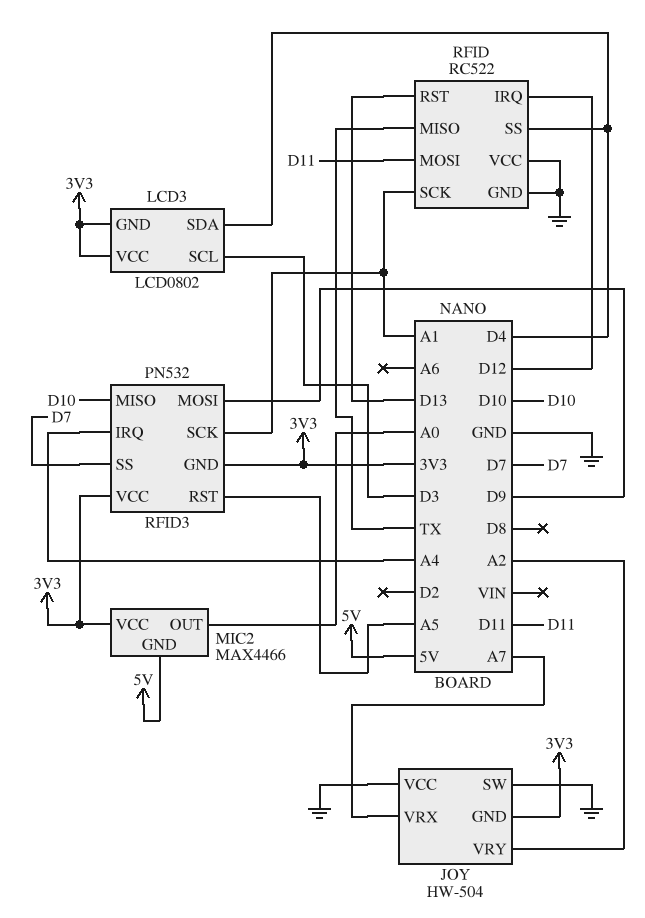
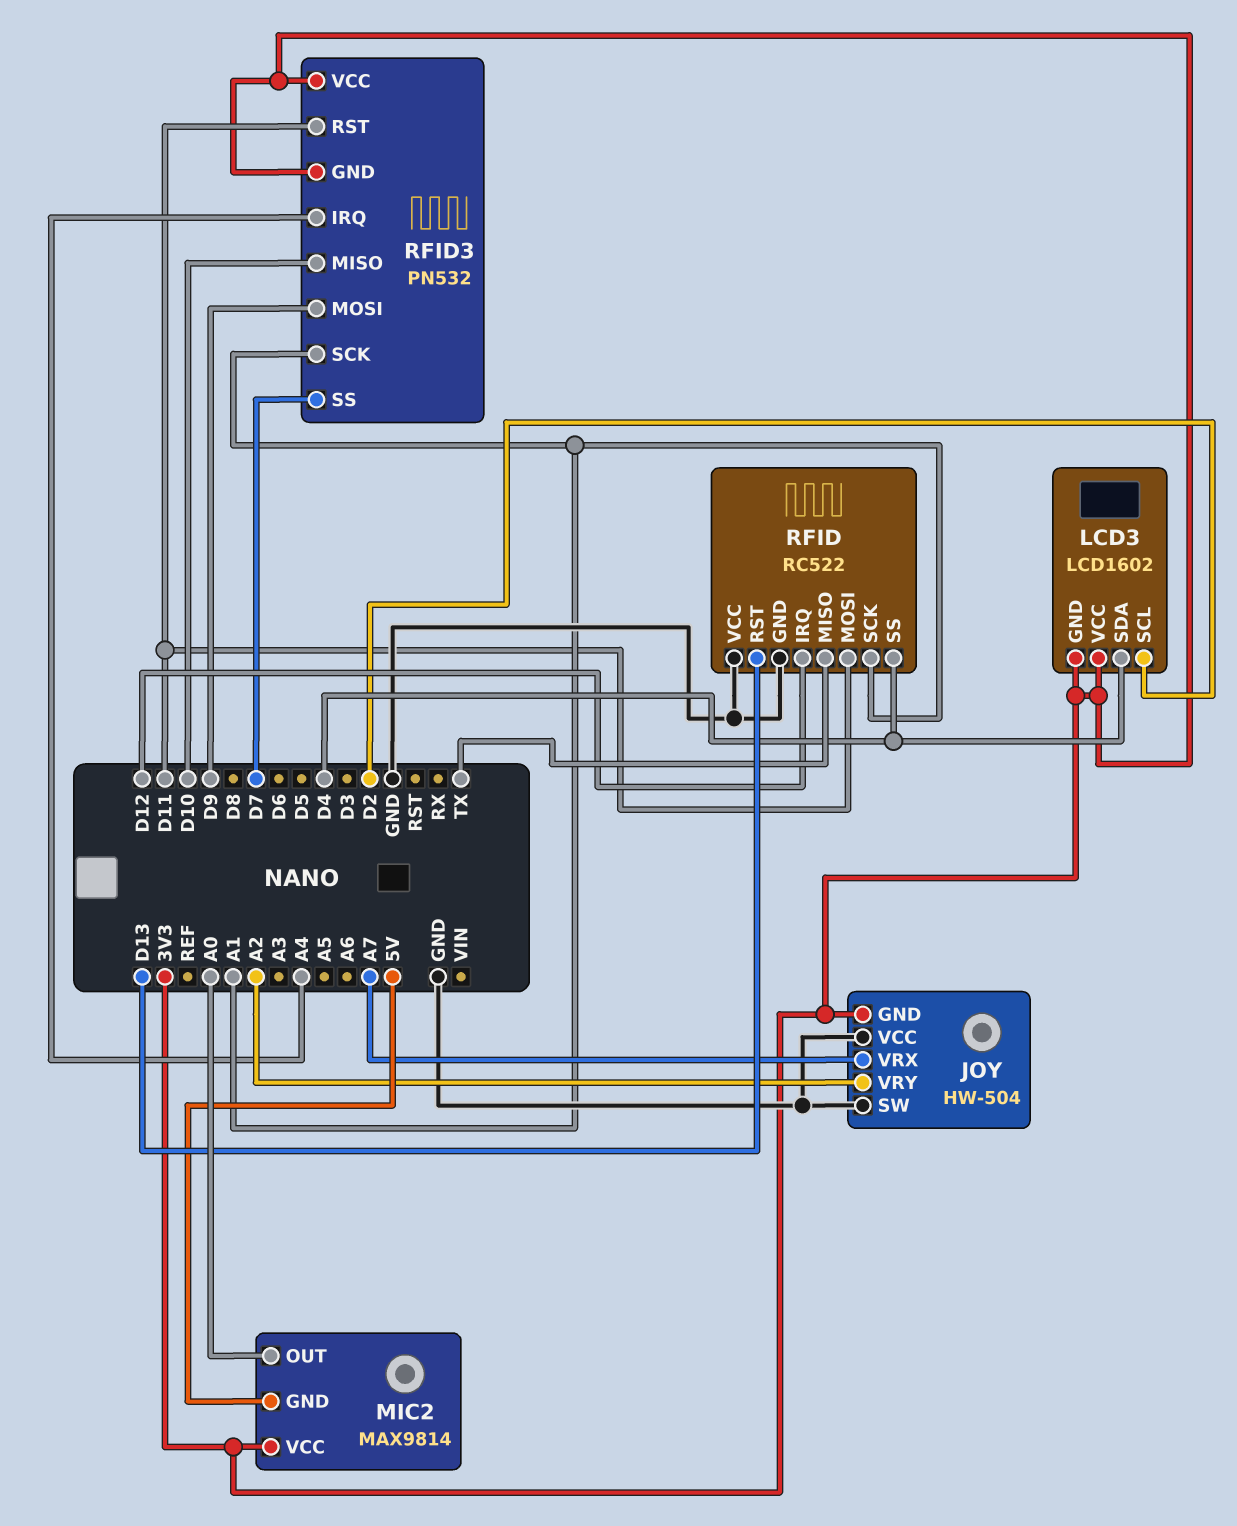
LCD3: LCD0802 -> LCD1602
LCD3 pin SCL: D3 -> D2
MIC2: MAX4466 -> MAX9814
RFID3 pin RST: A5 -> D11

